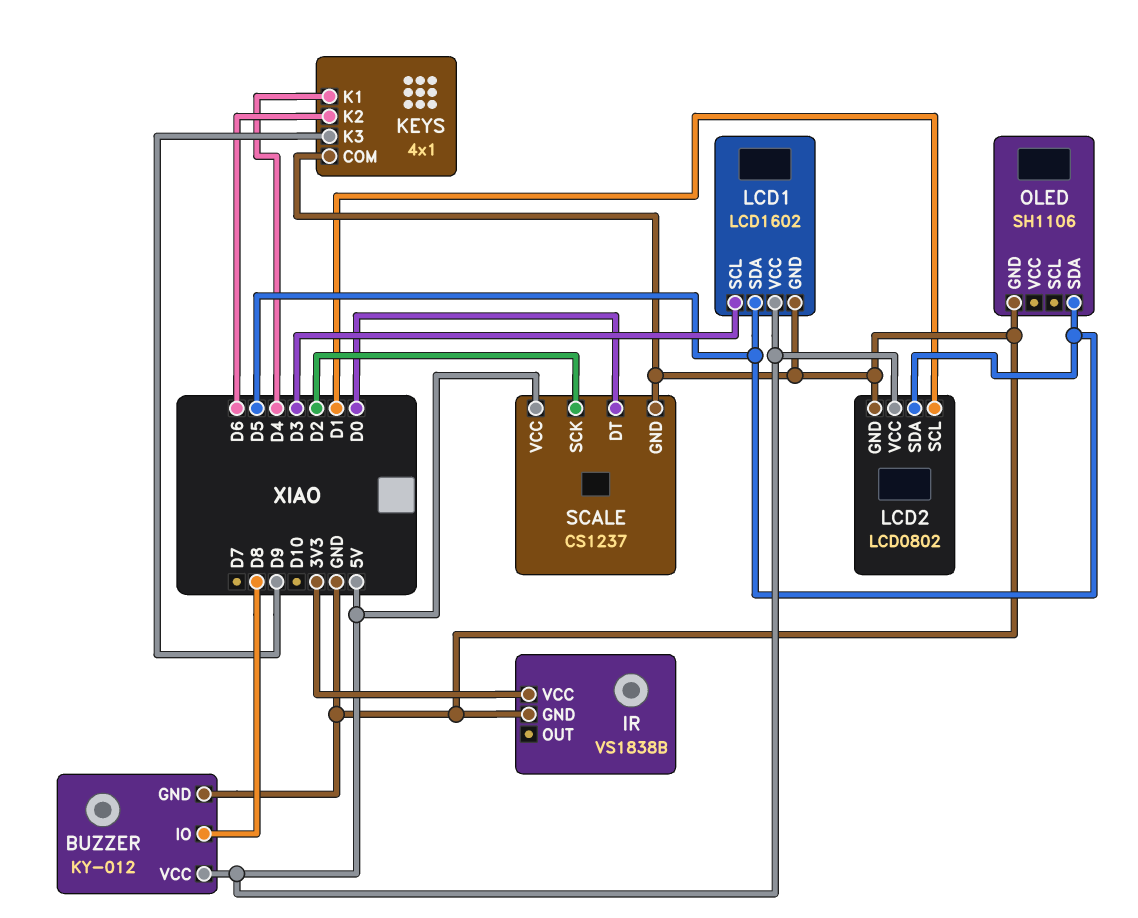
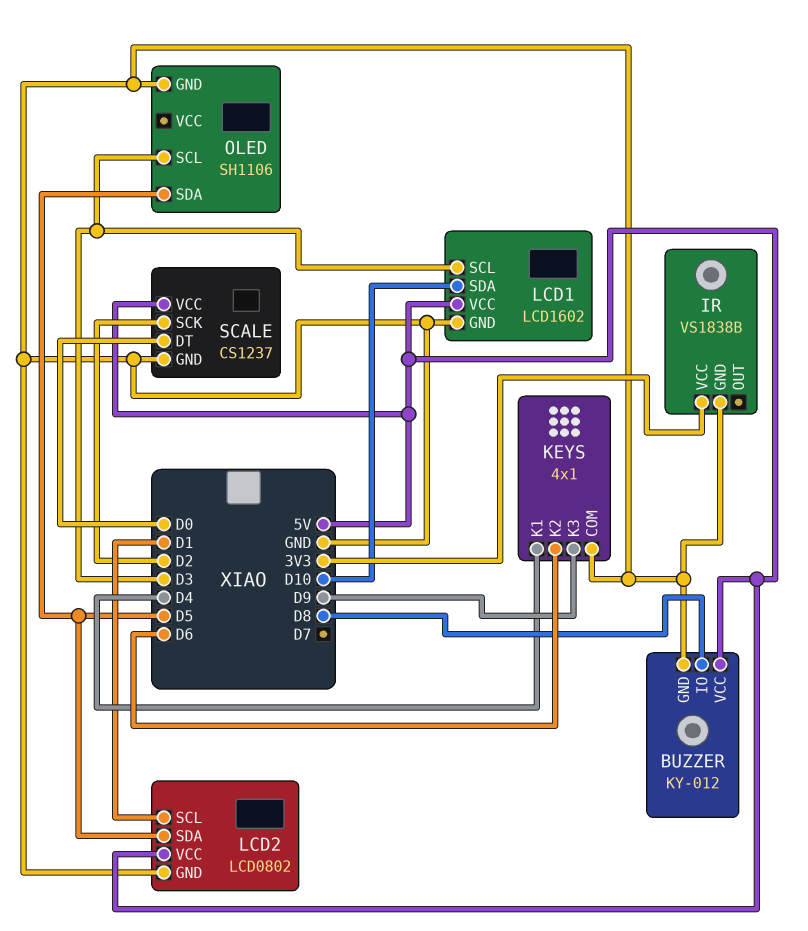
LCD1 pin SDA: D5 -> D10
OLED pin SCL: none -> D3

